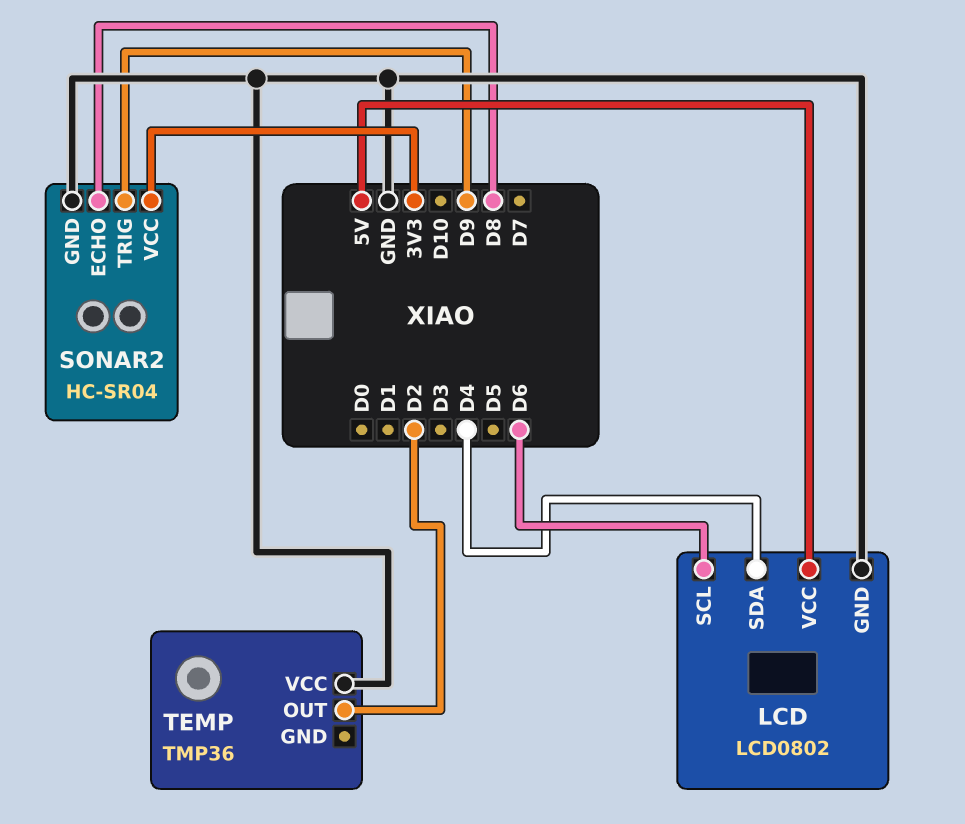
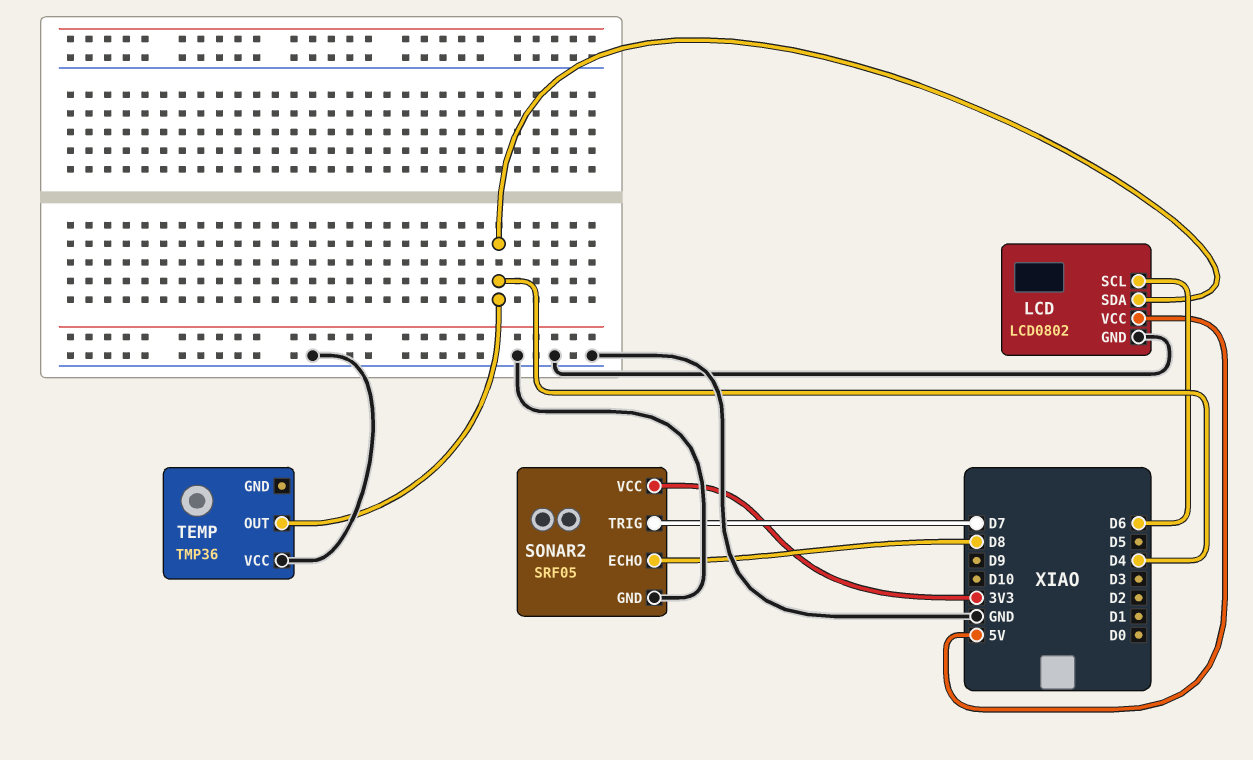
SONAR2: HC-SR04 -> SRF05
SONAR2 pin TRIG: D9 -> D7
TEMP pin OUT: D2 -> D4

